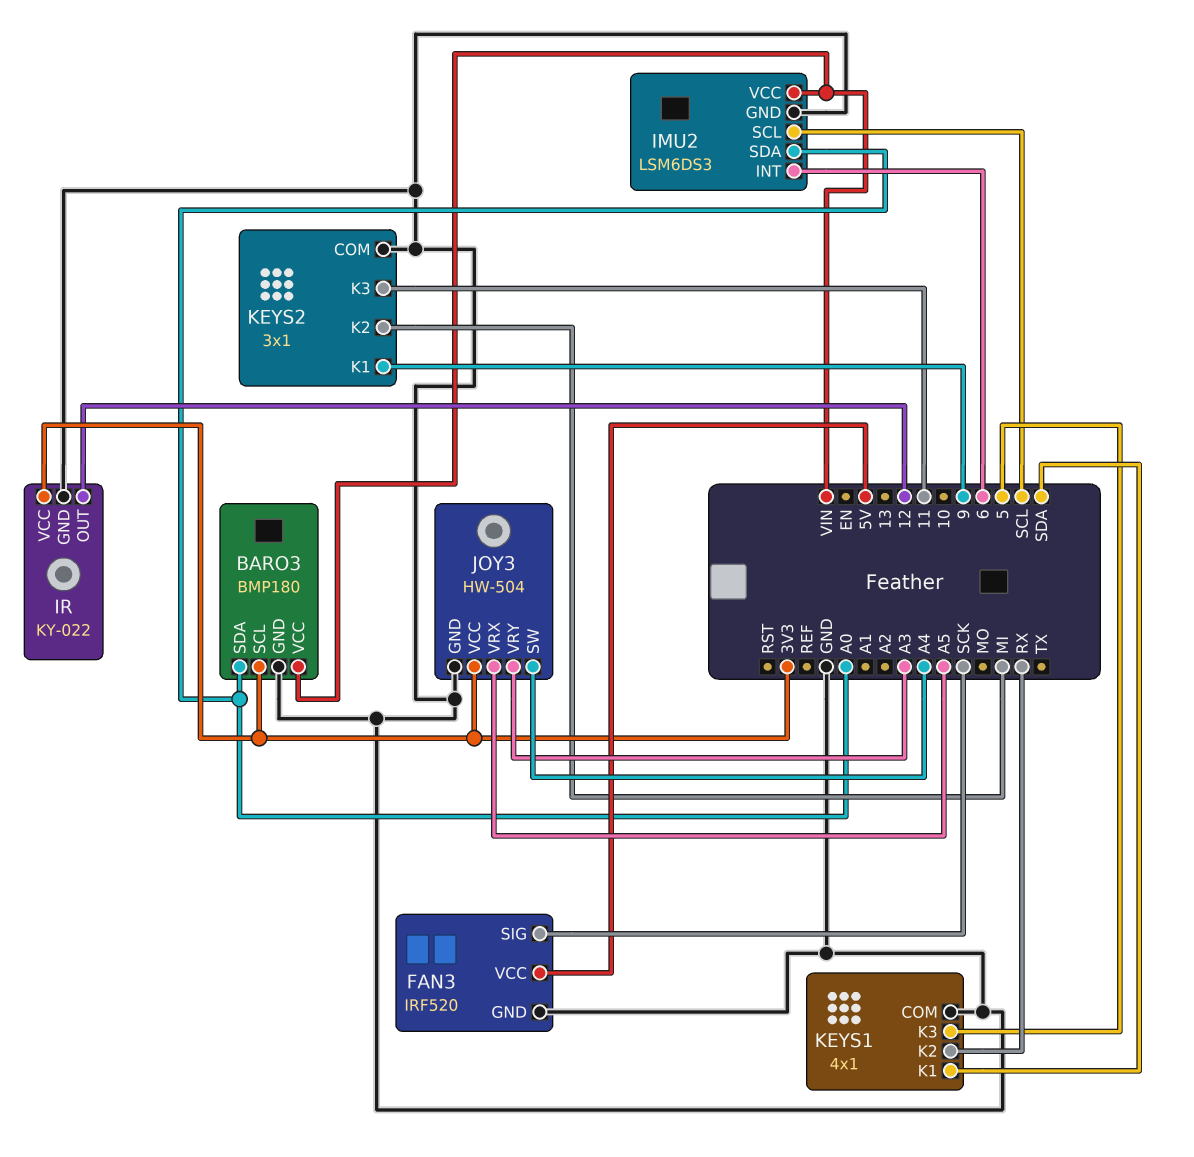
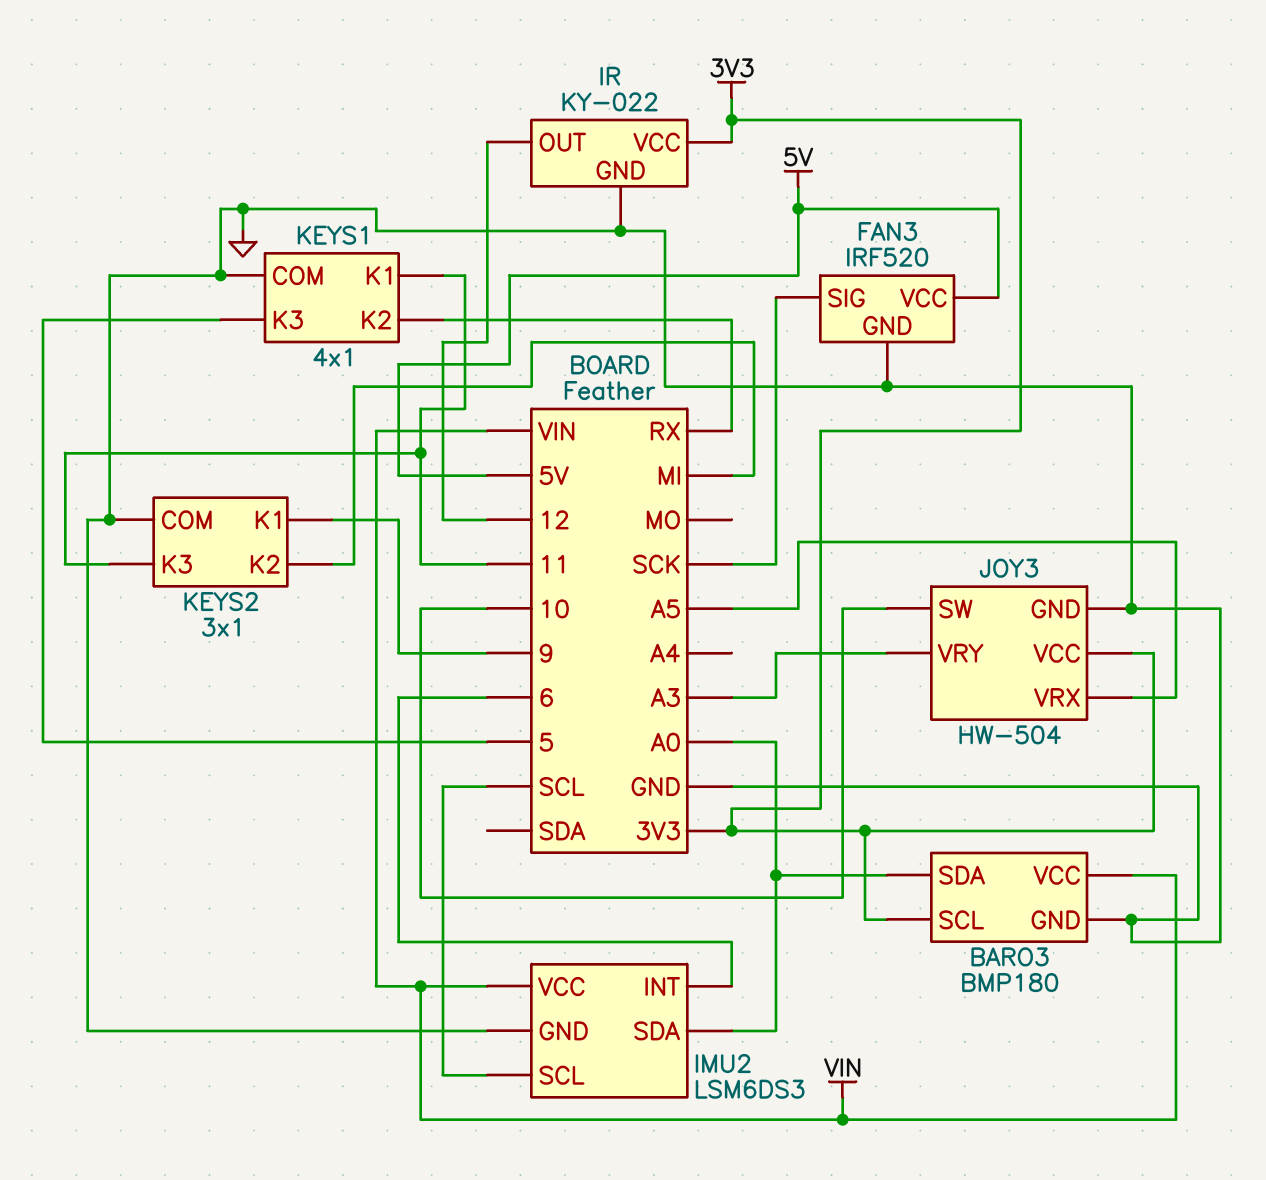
JOY3 pin SW: A4 -> 10
KEYS1 pin K1: SDA -> 11

